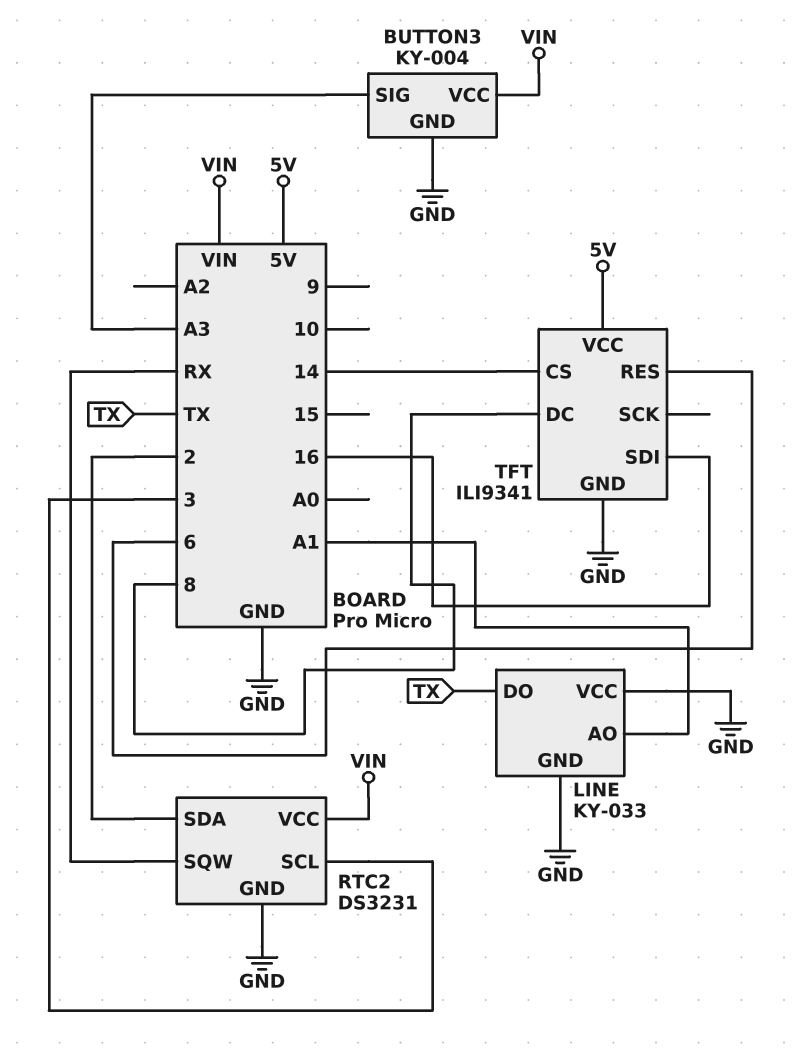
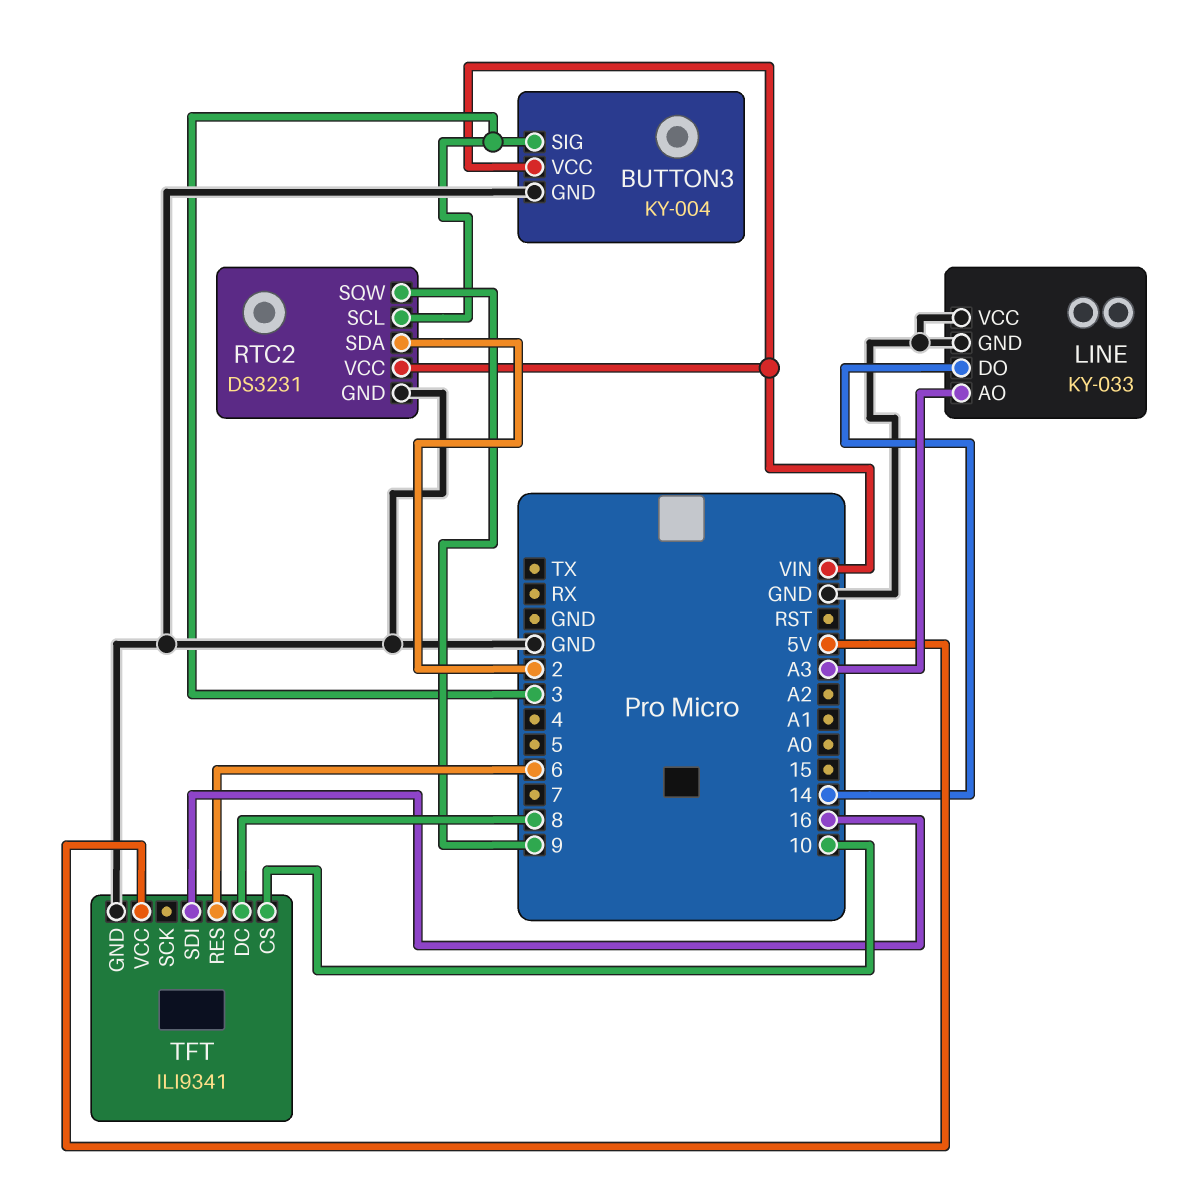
BUTTON3 pin SIG: A3 -> 3
LINE pin AO: A1 -> A3
LINE pin DO: TX -> 14
RTC2 pin SQW: RX -> 9
TFT pin CS: 14 -> 10

